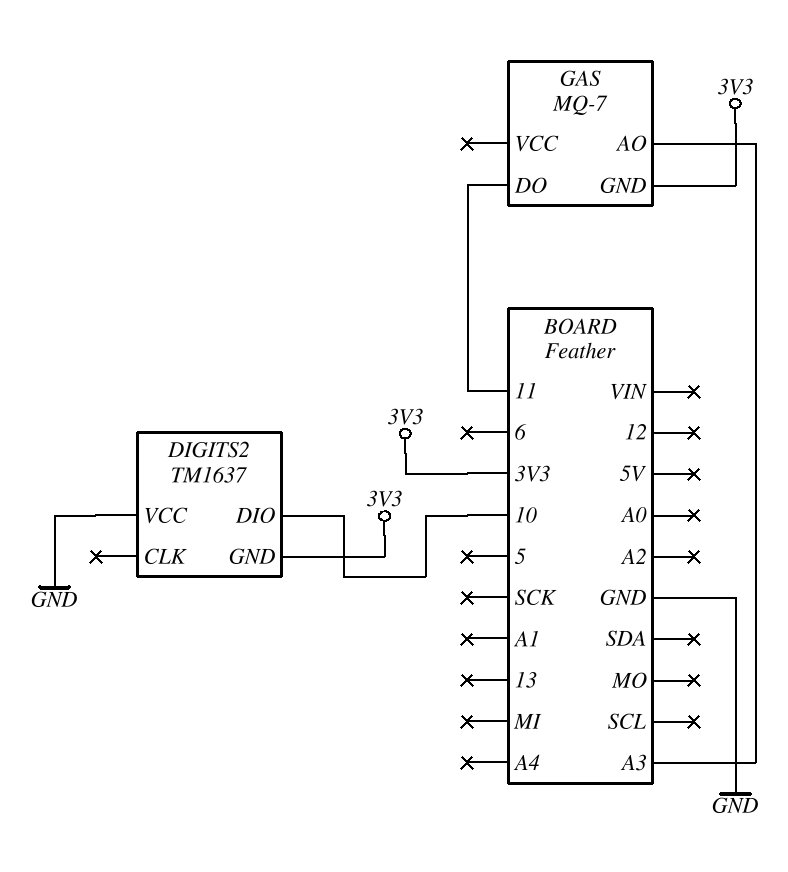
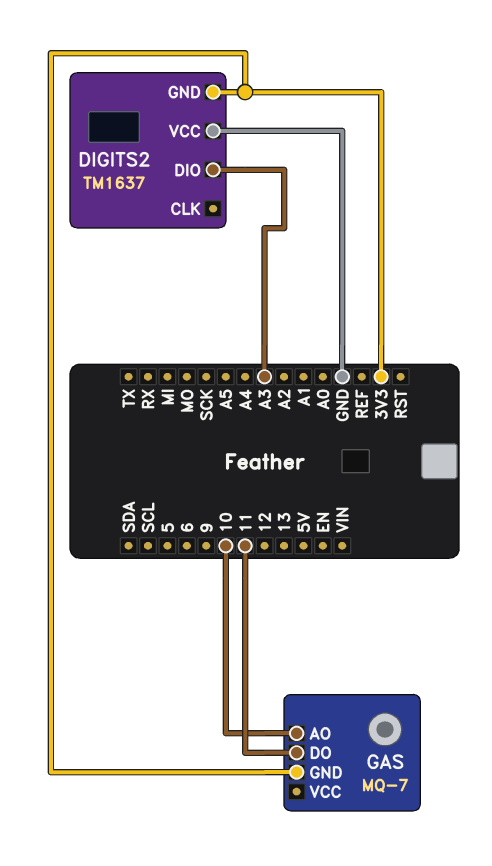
DIGITS2 pin DIO: 10 -> A3
GAS pin AO: A3 -> 10

